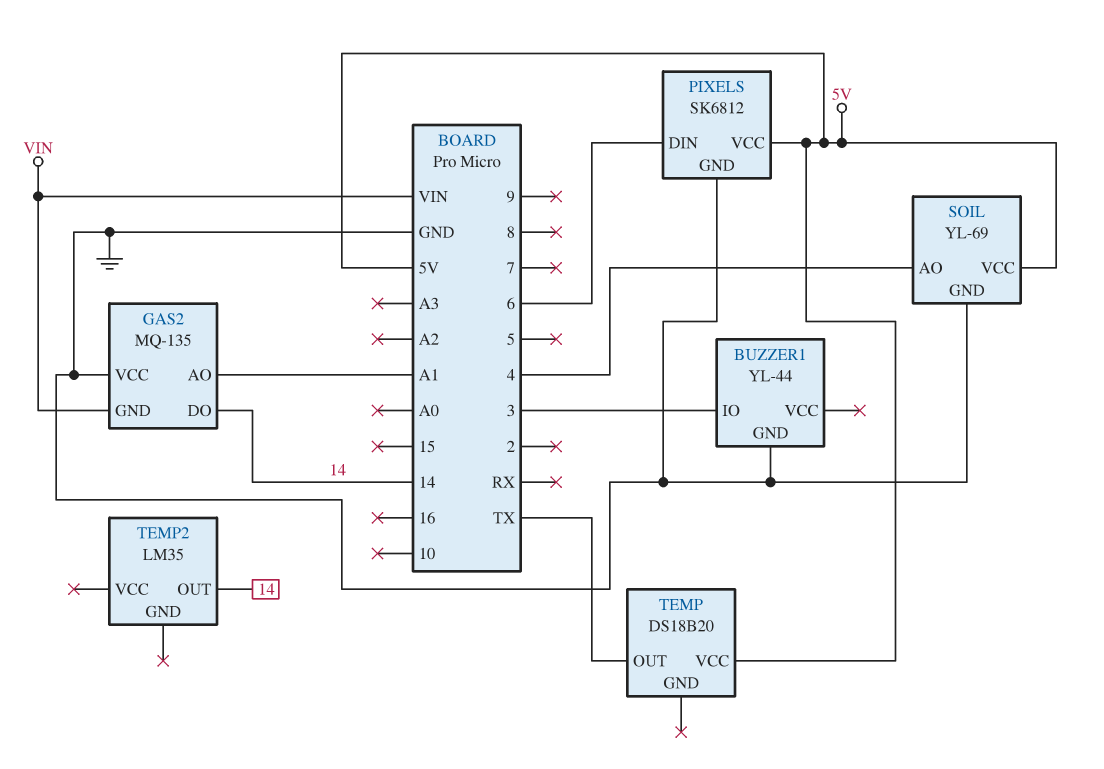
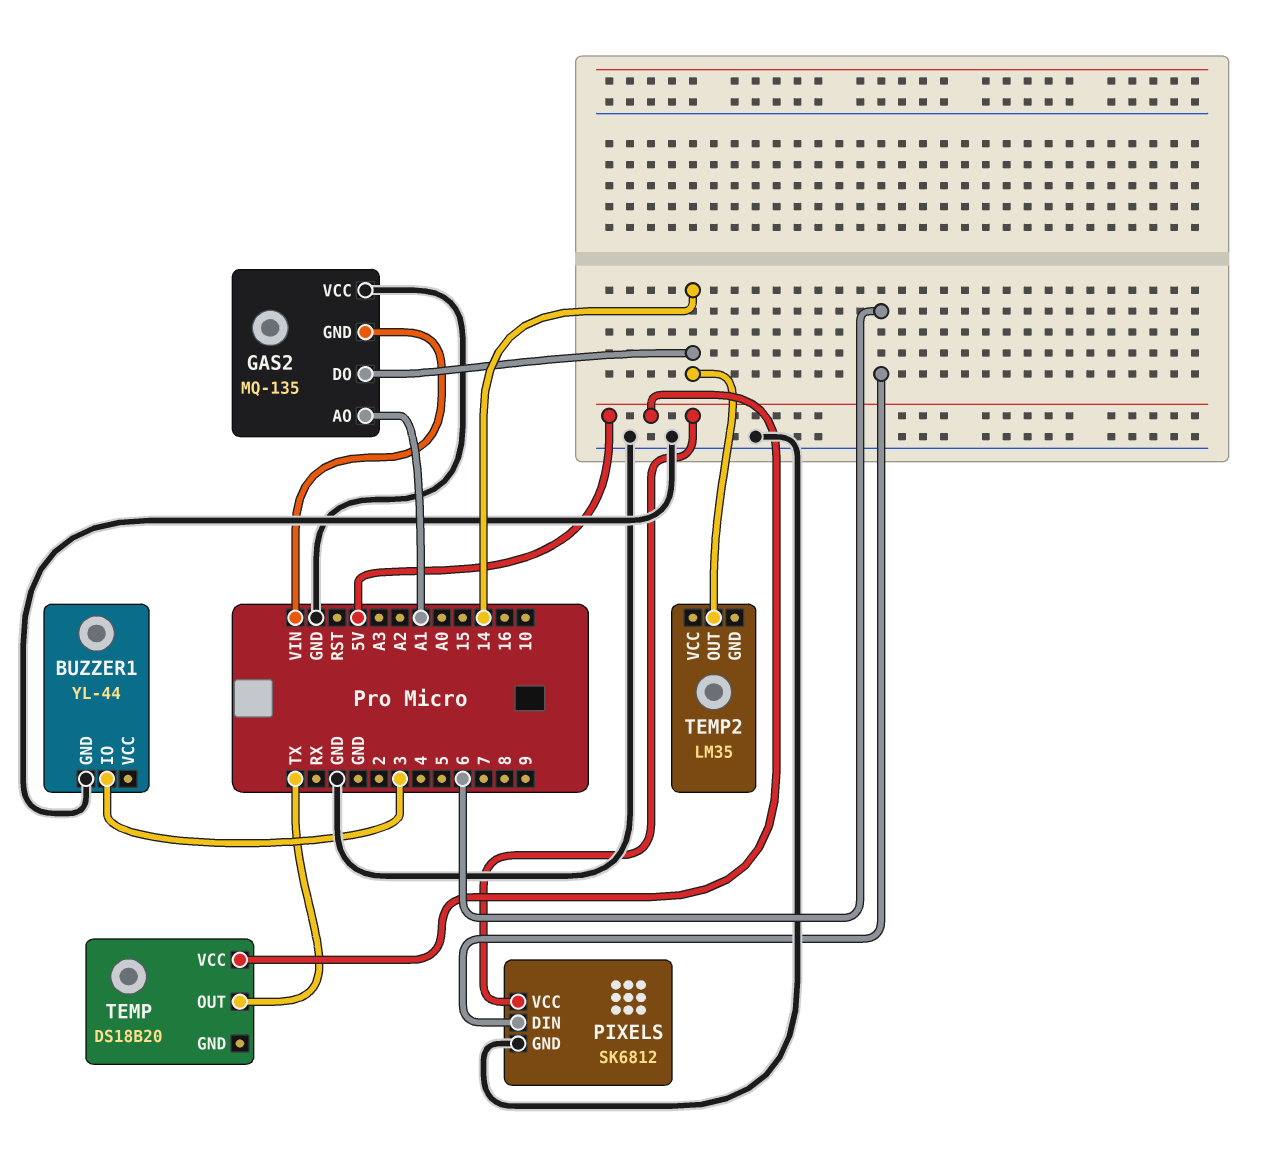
SOIL: YL-69 -> none
SOIL pin AO: 4 -> none
SOIL pin GND: GND -> none
SOIL pin VCC: 5V -> none

